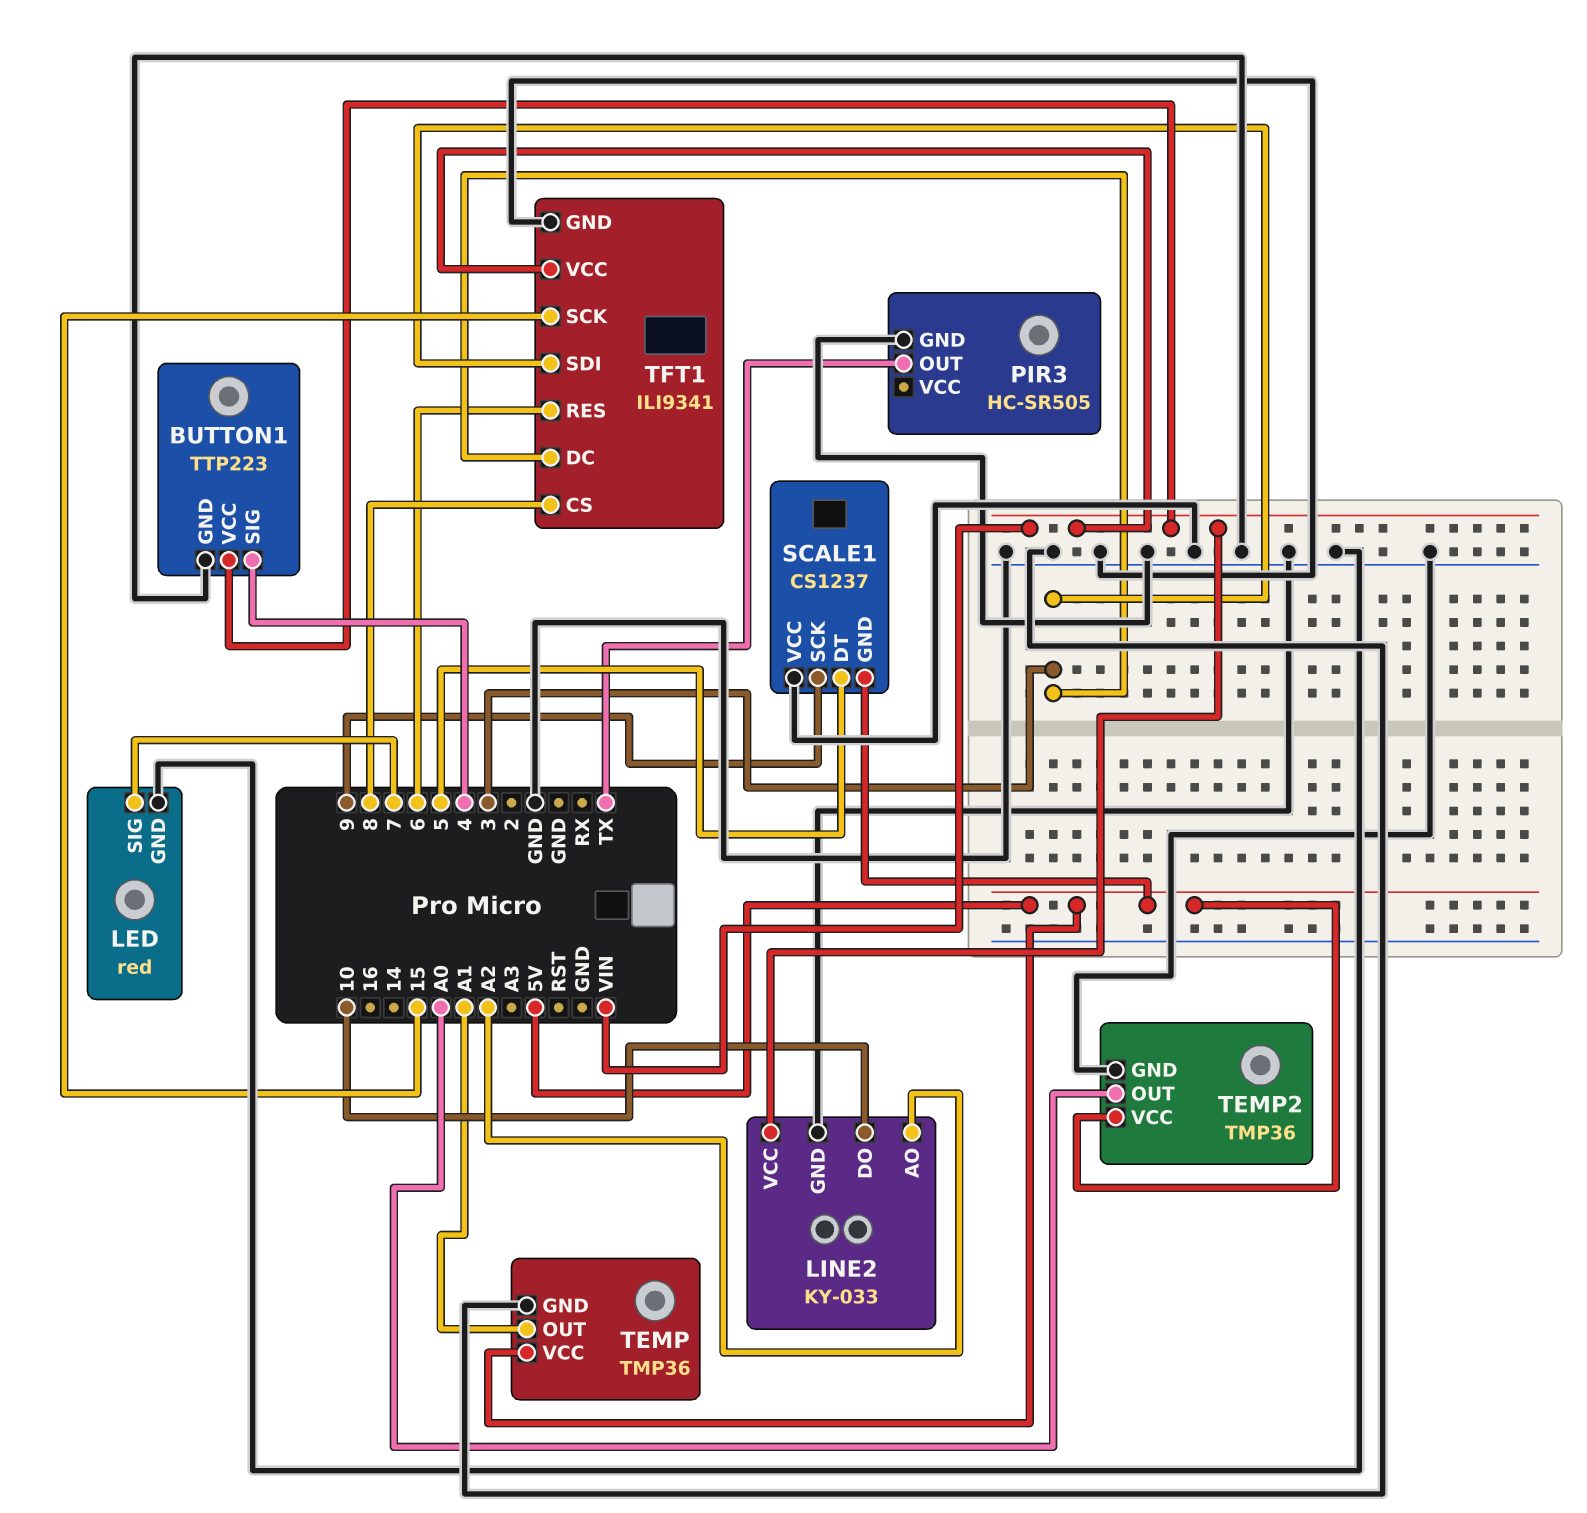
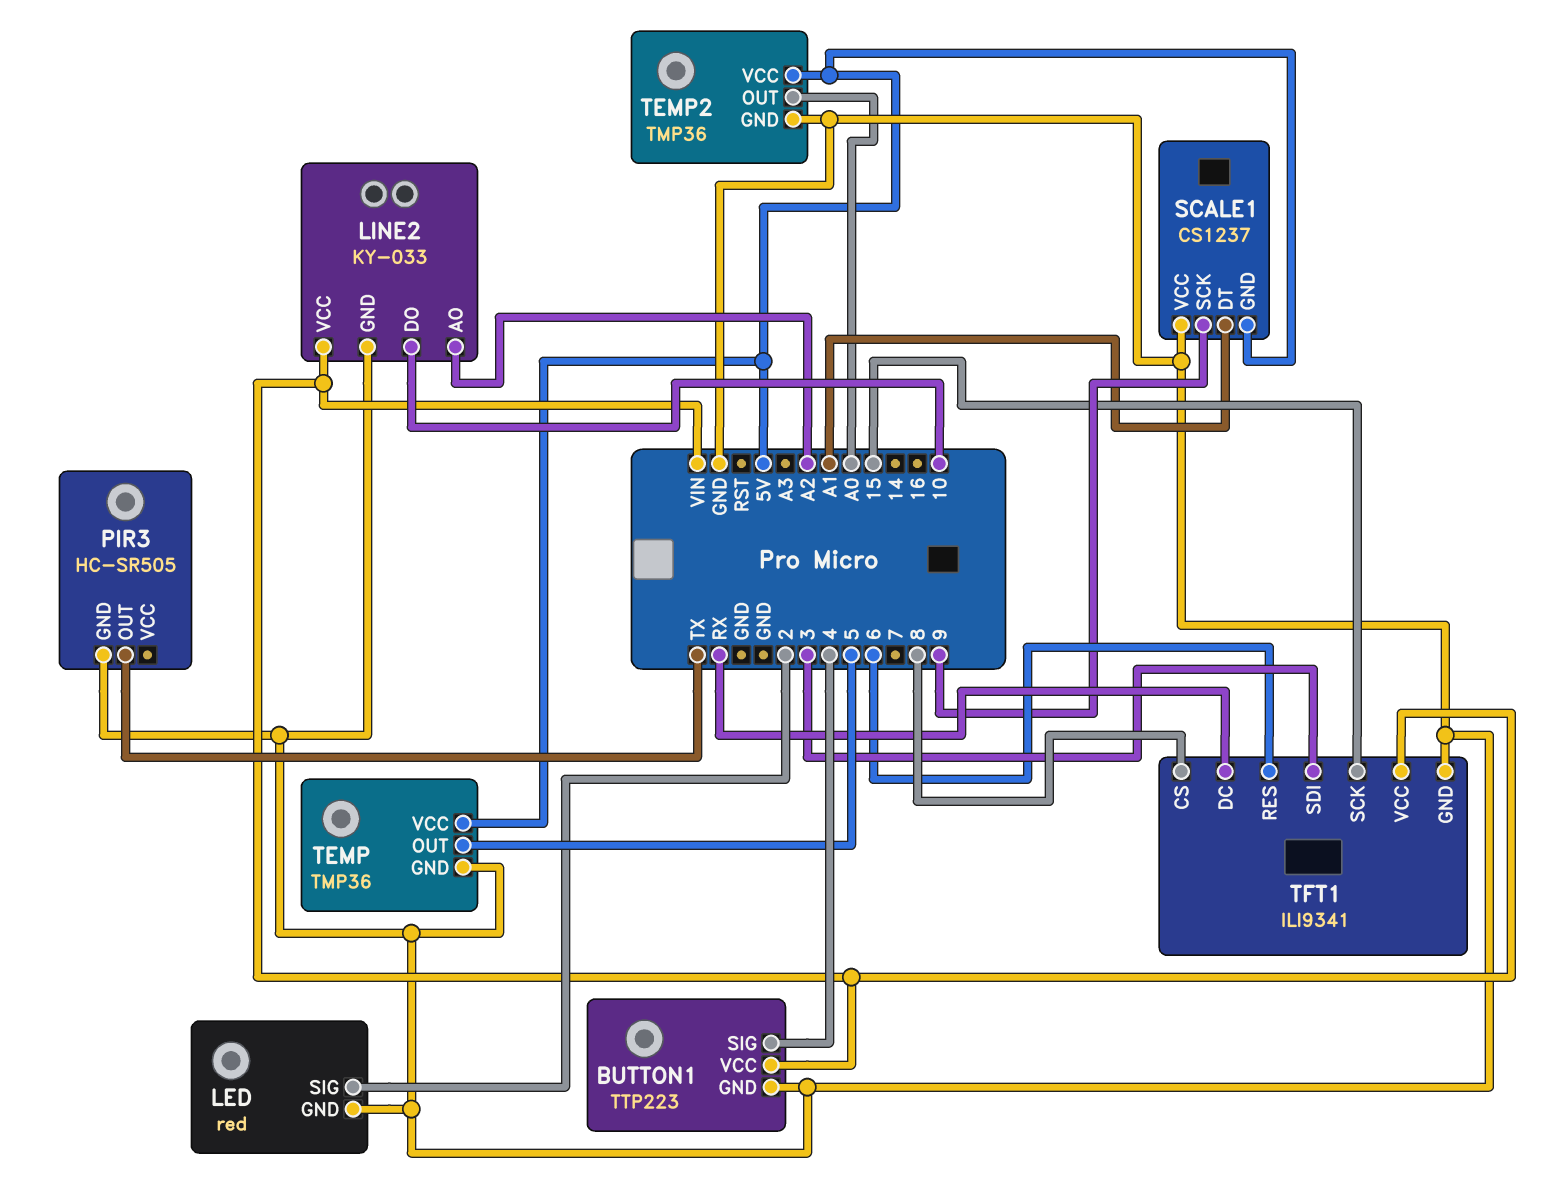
LED pin SIG: 7 -> 2
SCALE1 pin DT: 5 -> A1
TEMP pin OUT: A1 -> 5
TFT1 pin DC: 3 -> RX

